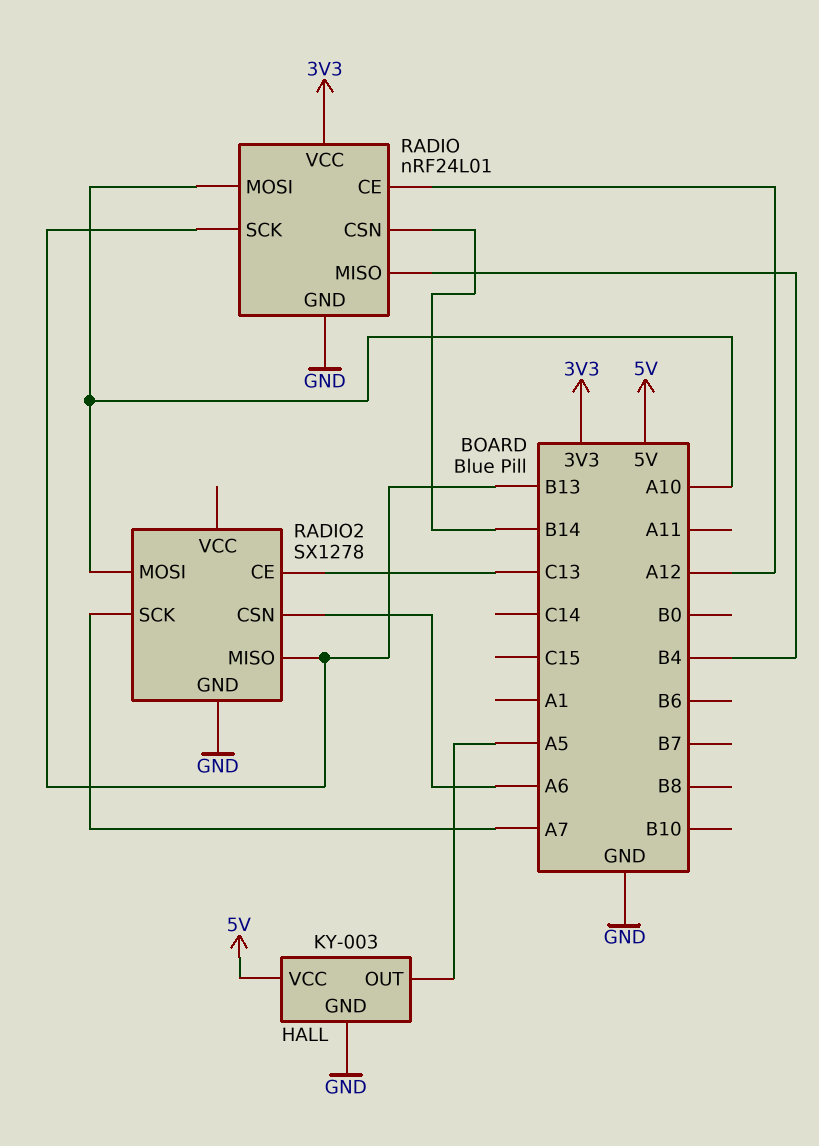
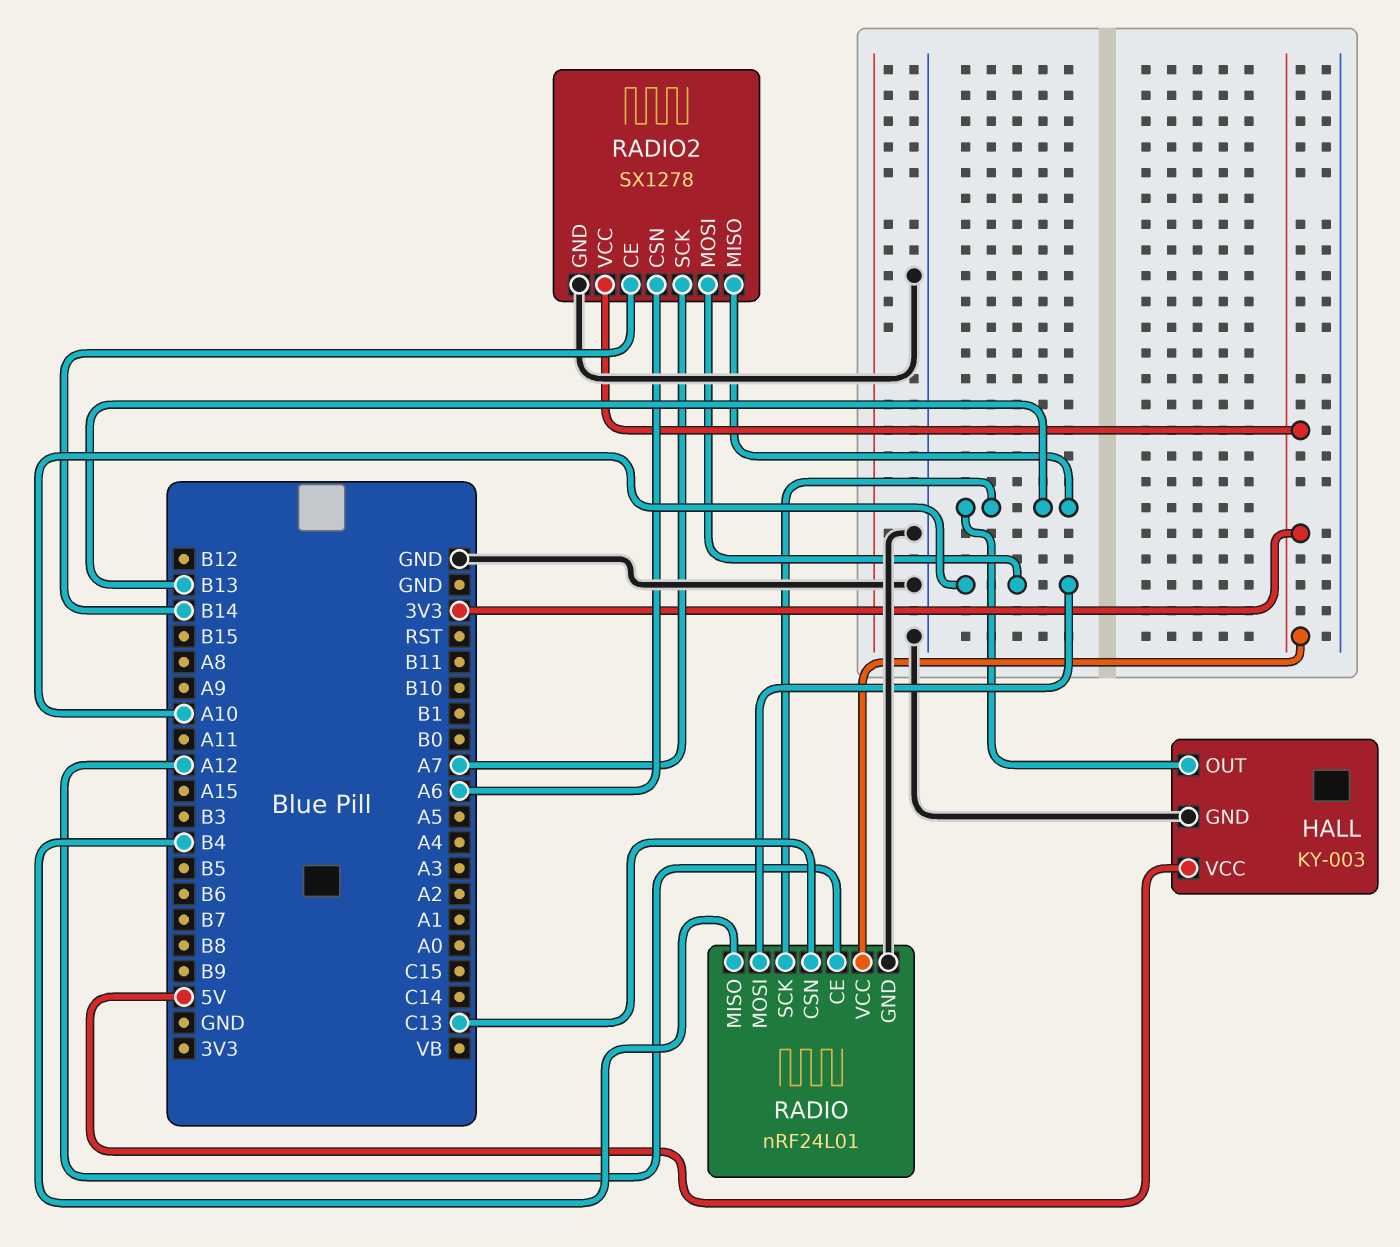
HALL pin OUT: A5 -> B13
RADIO pin CSN: B14 -> C13
RADIO2 pin CE: C13 -> B14
RADIO2 pin VCC: none -> 3V3

